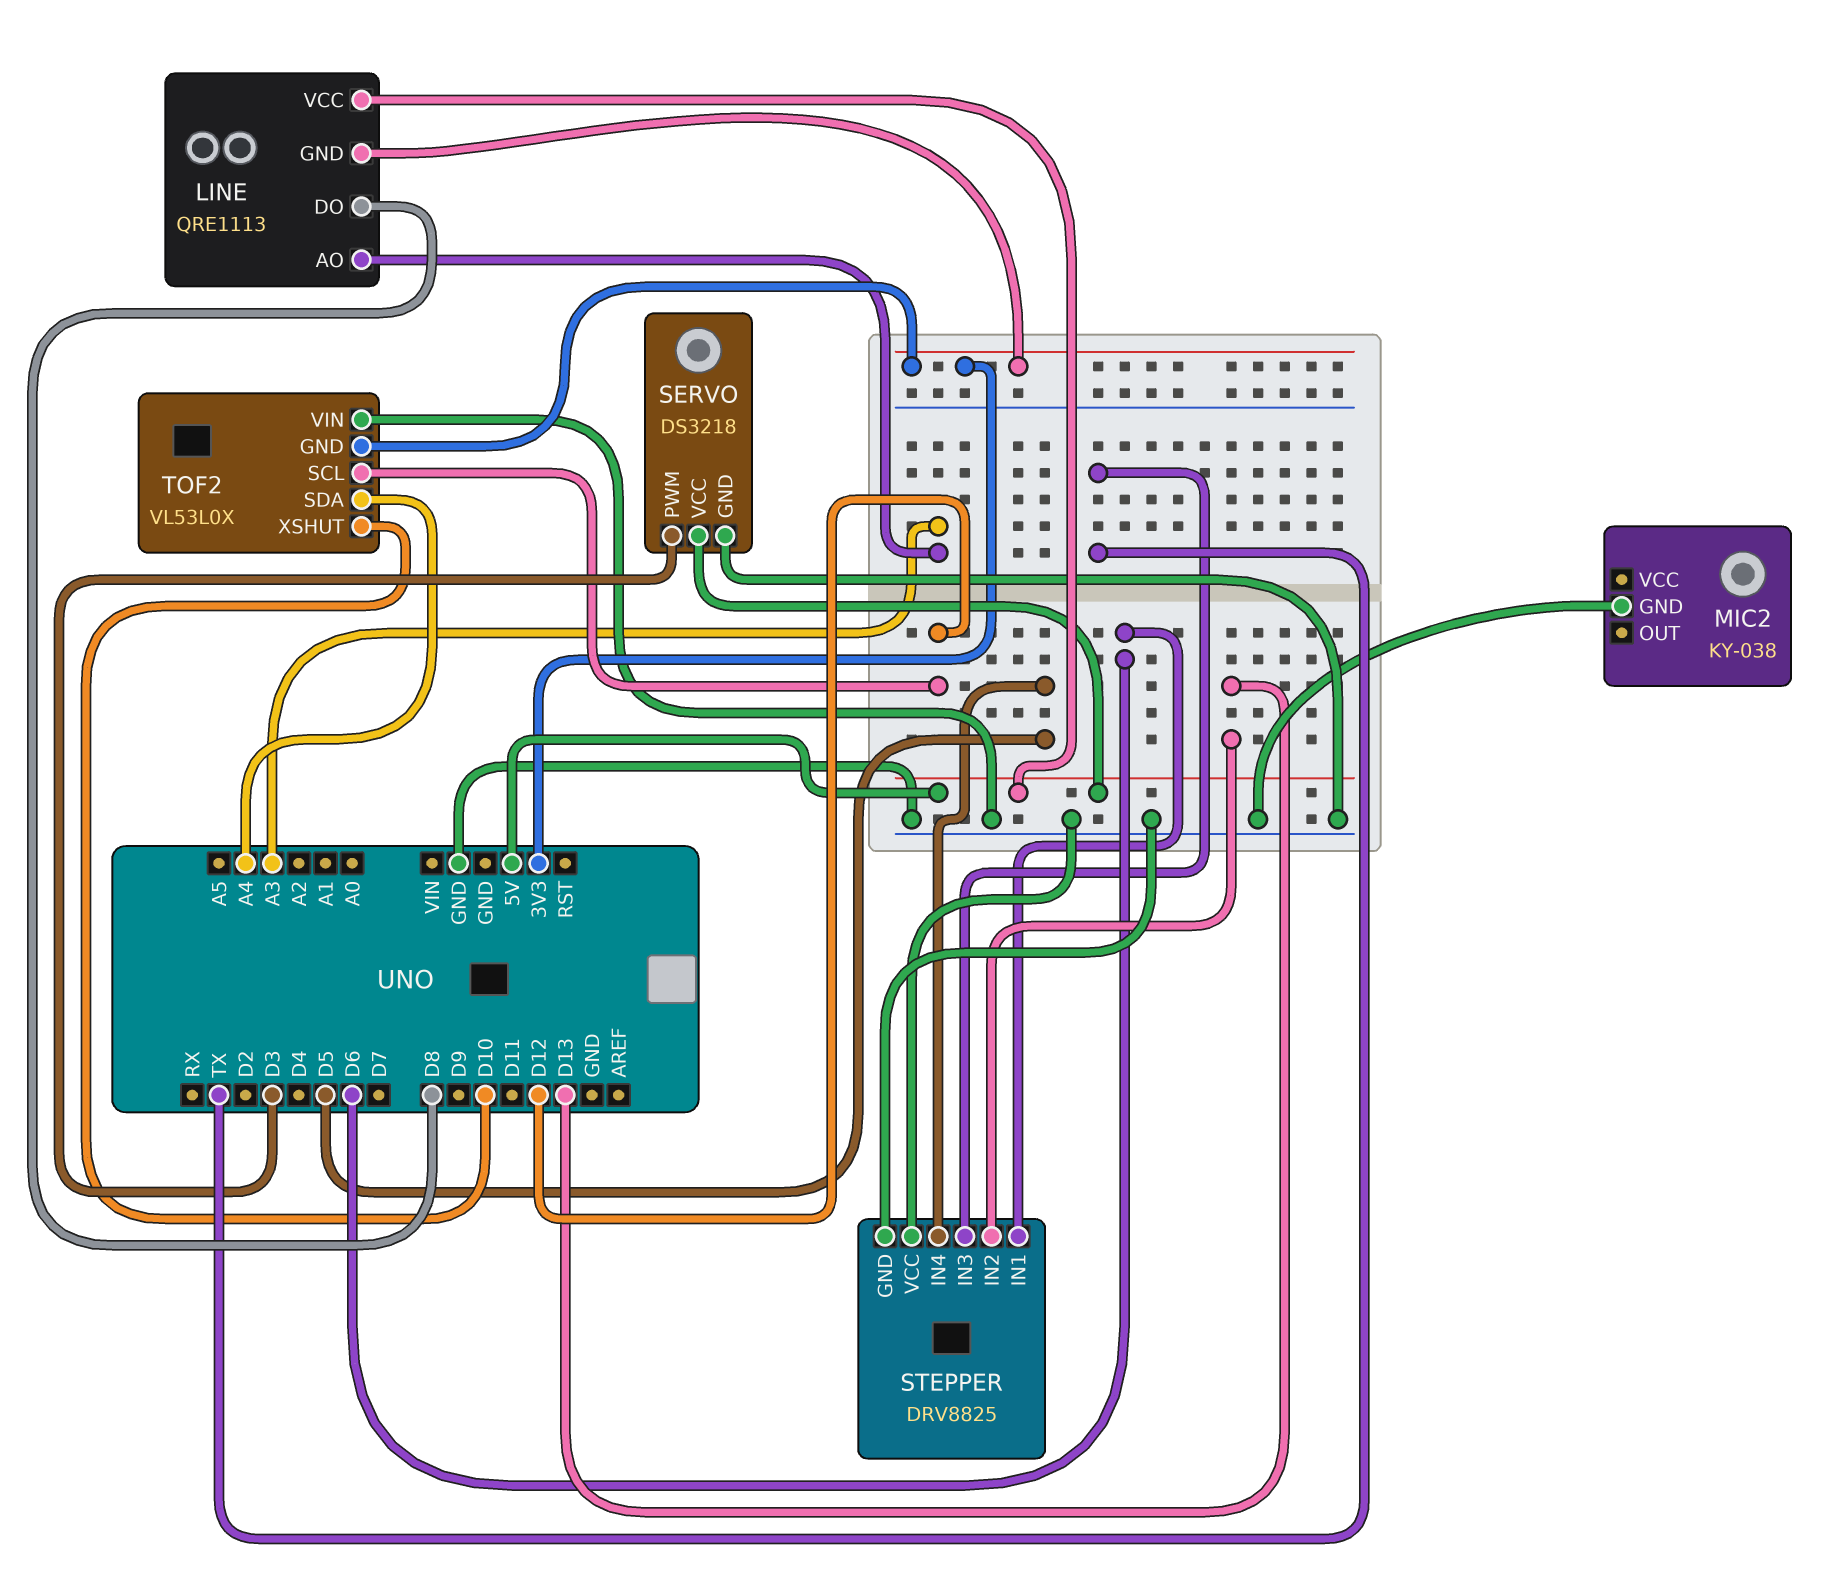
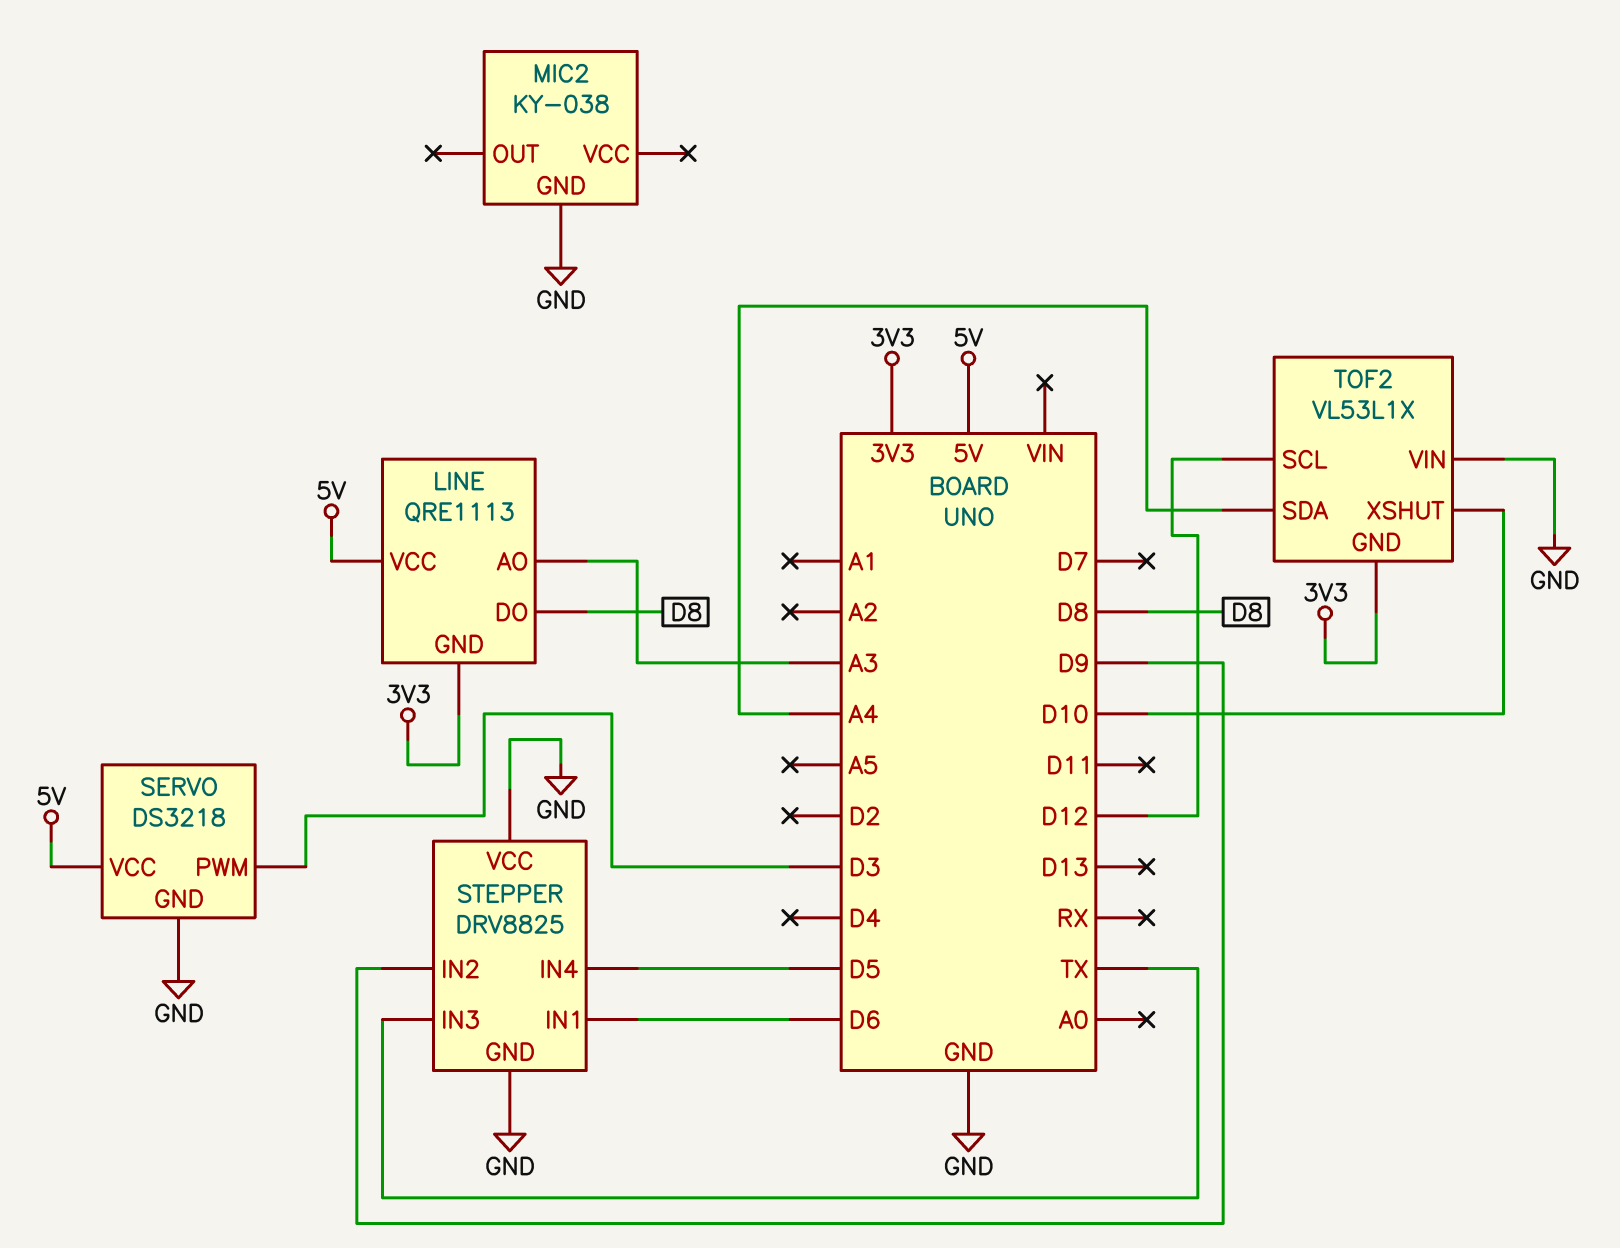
STEPPER pin IN2: D13 -> D9
TOF2: VL53L0X -> VL53L1X

